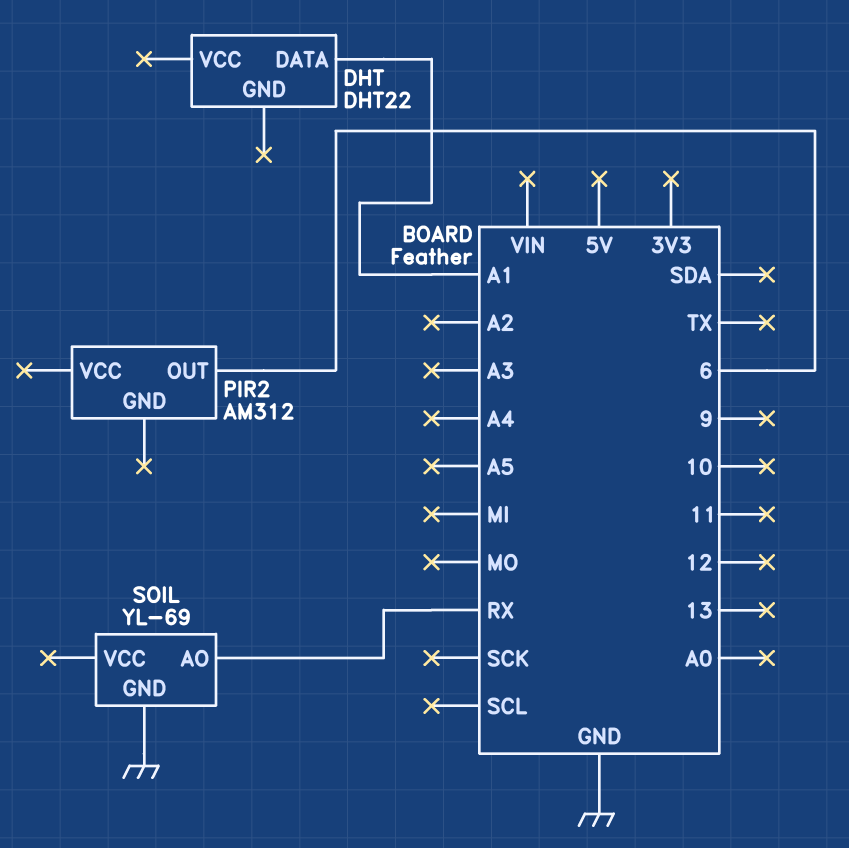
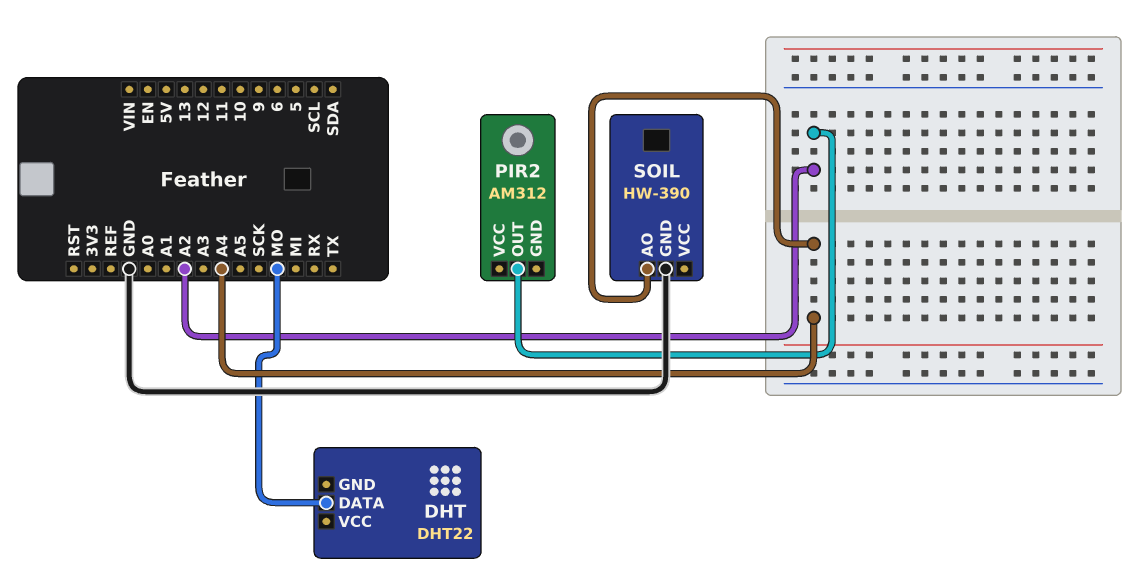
DHT pin DATA: A1 -> MO
PIR2 pin OUT: 6 -> A2
SOIL: YL-69 -> HW-390
SOIL pin AO: RX -> A4

